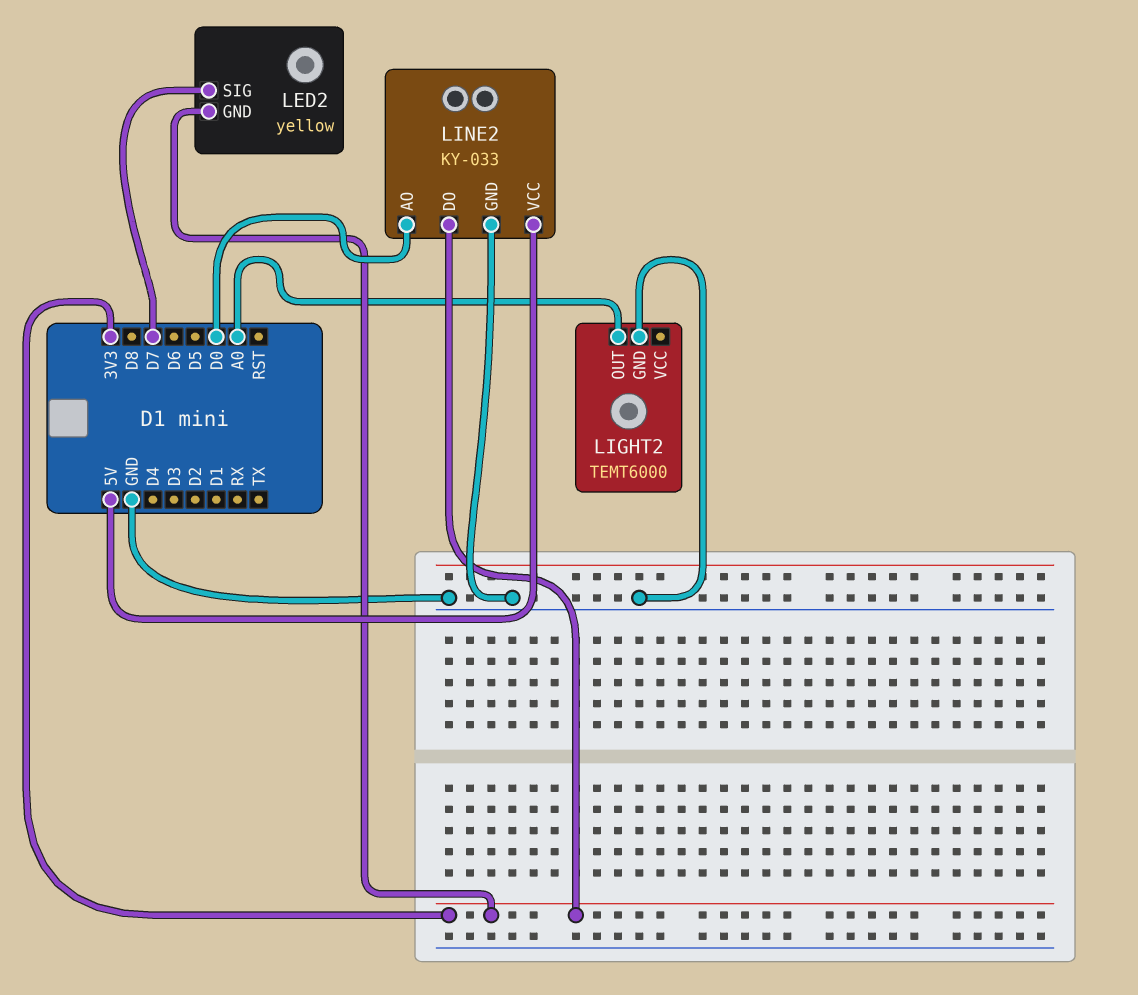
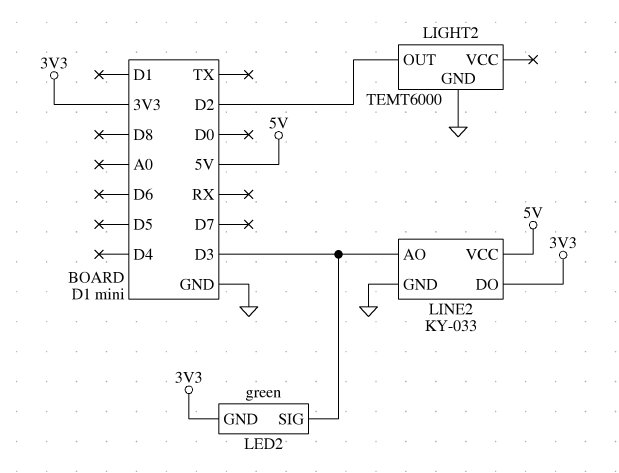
LED2: yellow -> green
LED2 pin SIG: D7 -> D3
LIGHT2 pin OUT: A0 -> D2
LINE2 pin AO: D0 -> D3

